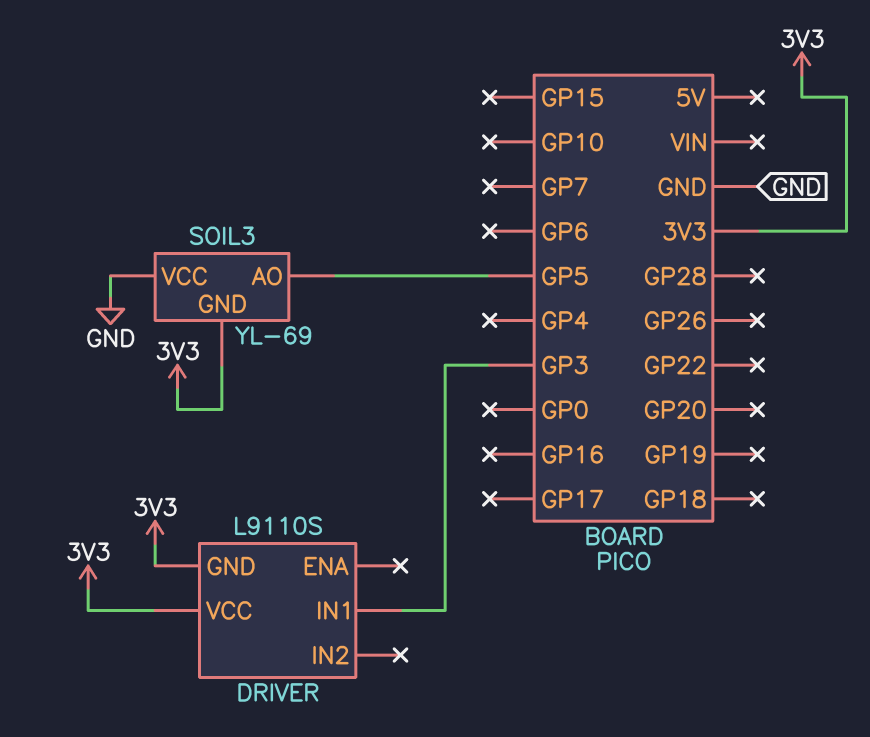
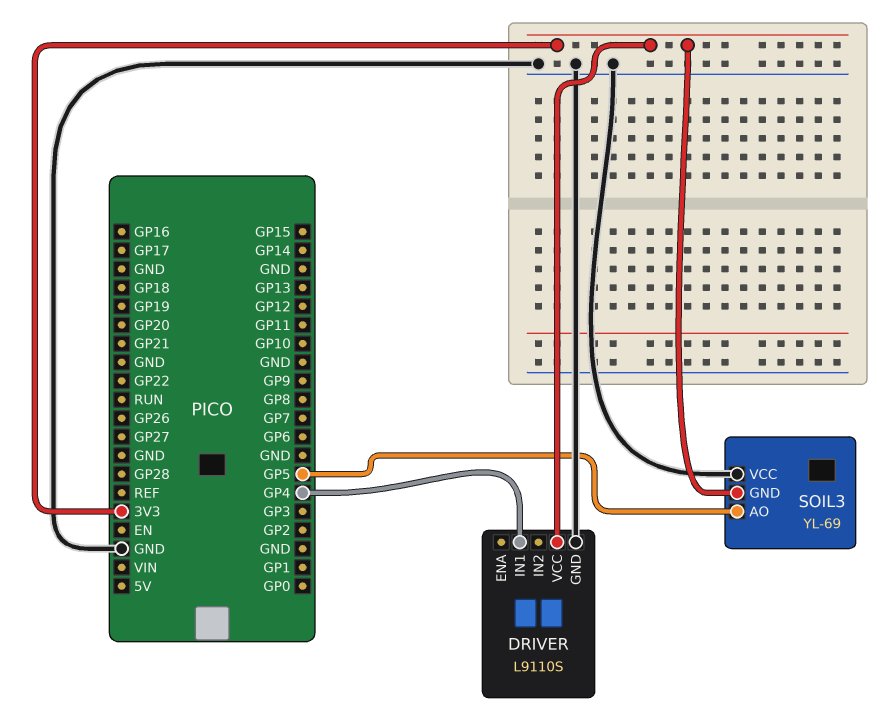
DRIVER pin GND: 3V3 -> GND
DRIVER pin IN1: GP3 -> GP4

